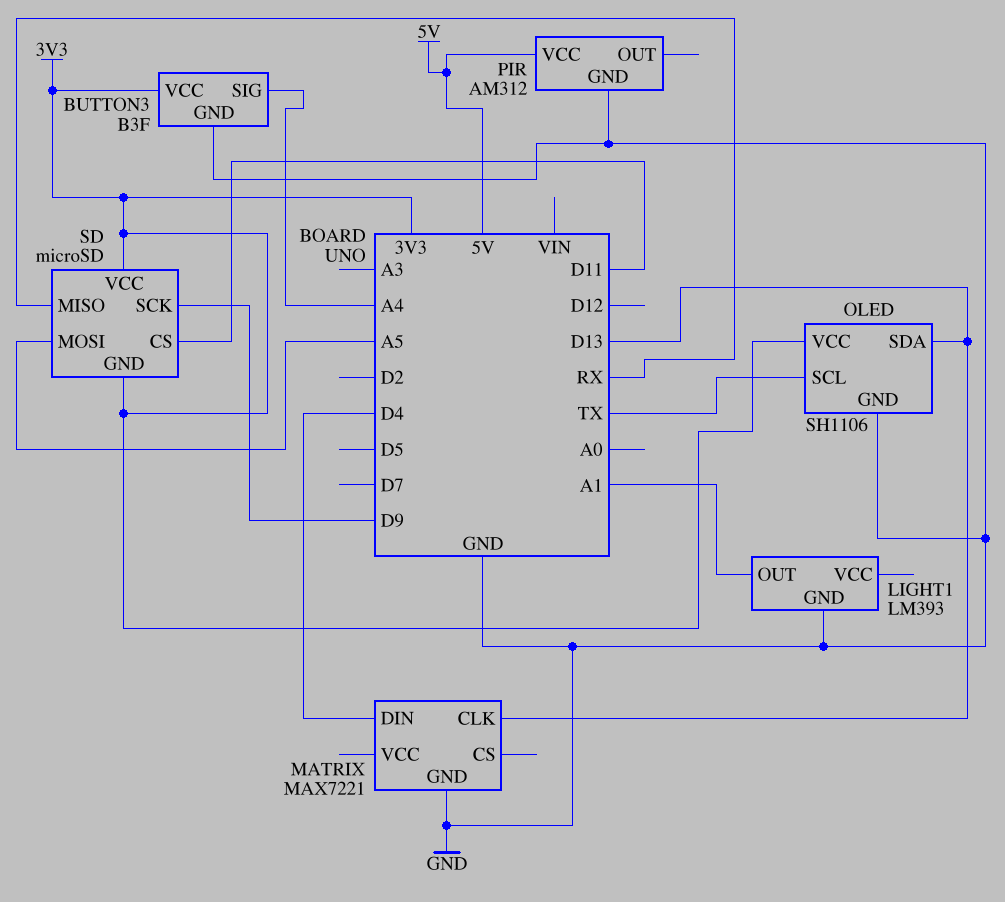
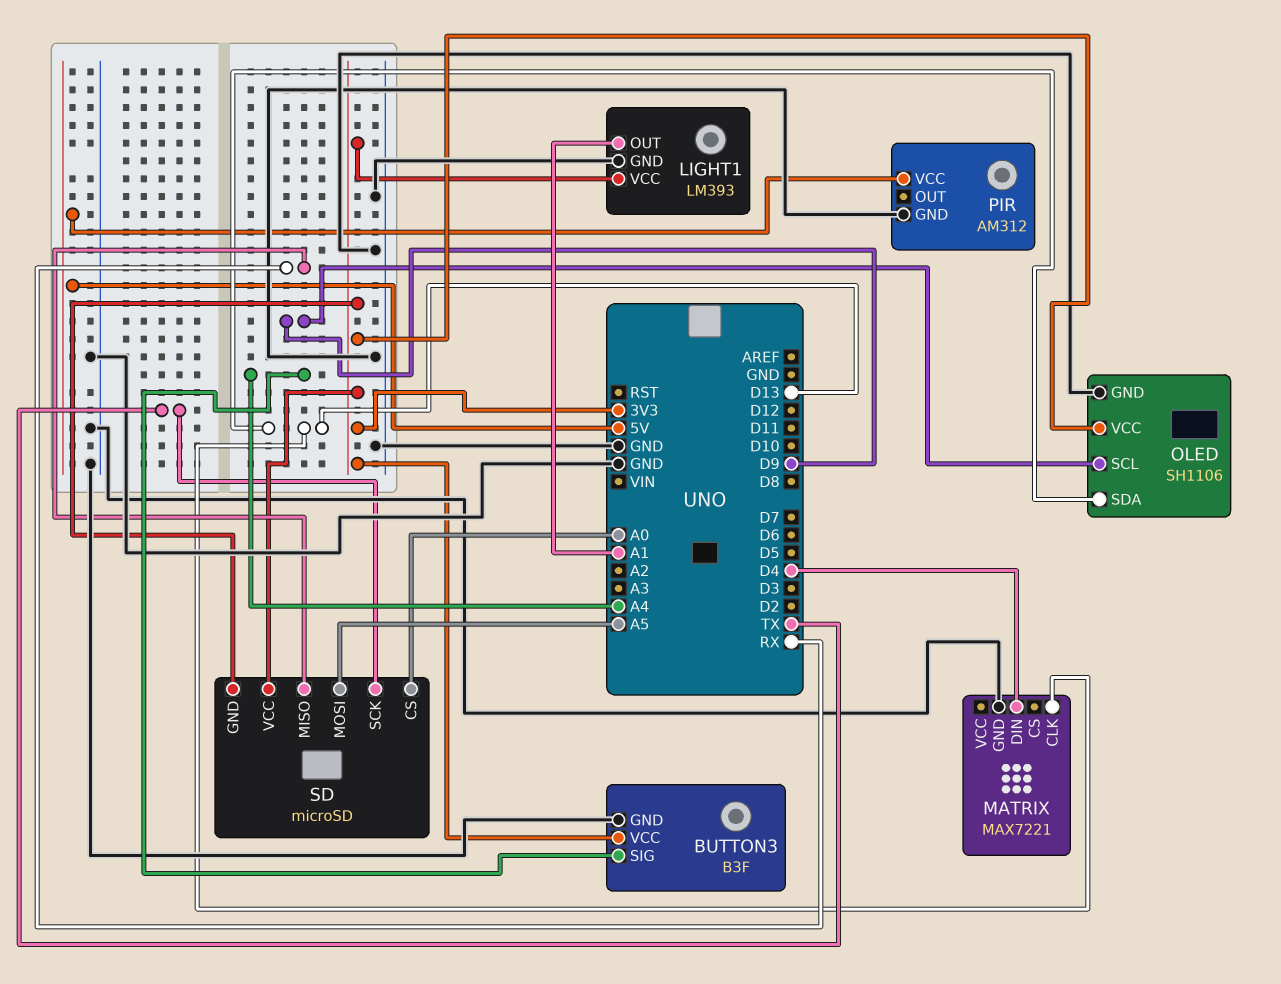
LIGHT1 pin VCC: none -> 3V3
OLED pin SCL: TX -> D9
SD pin CS: D11 -> A0
SD pin SCK: D9 -> TX

